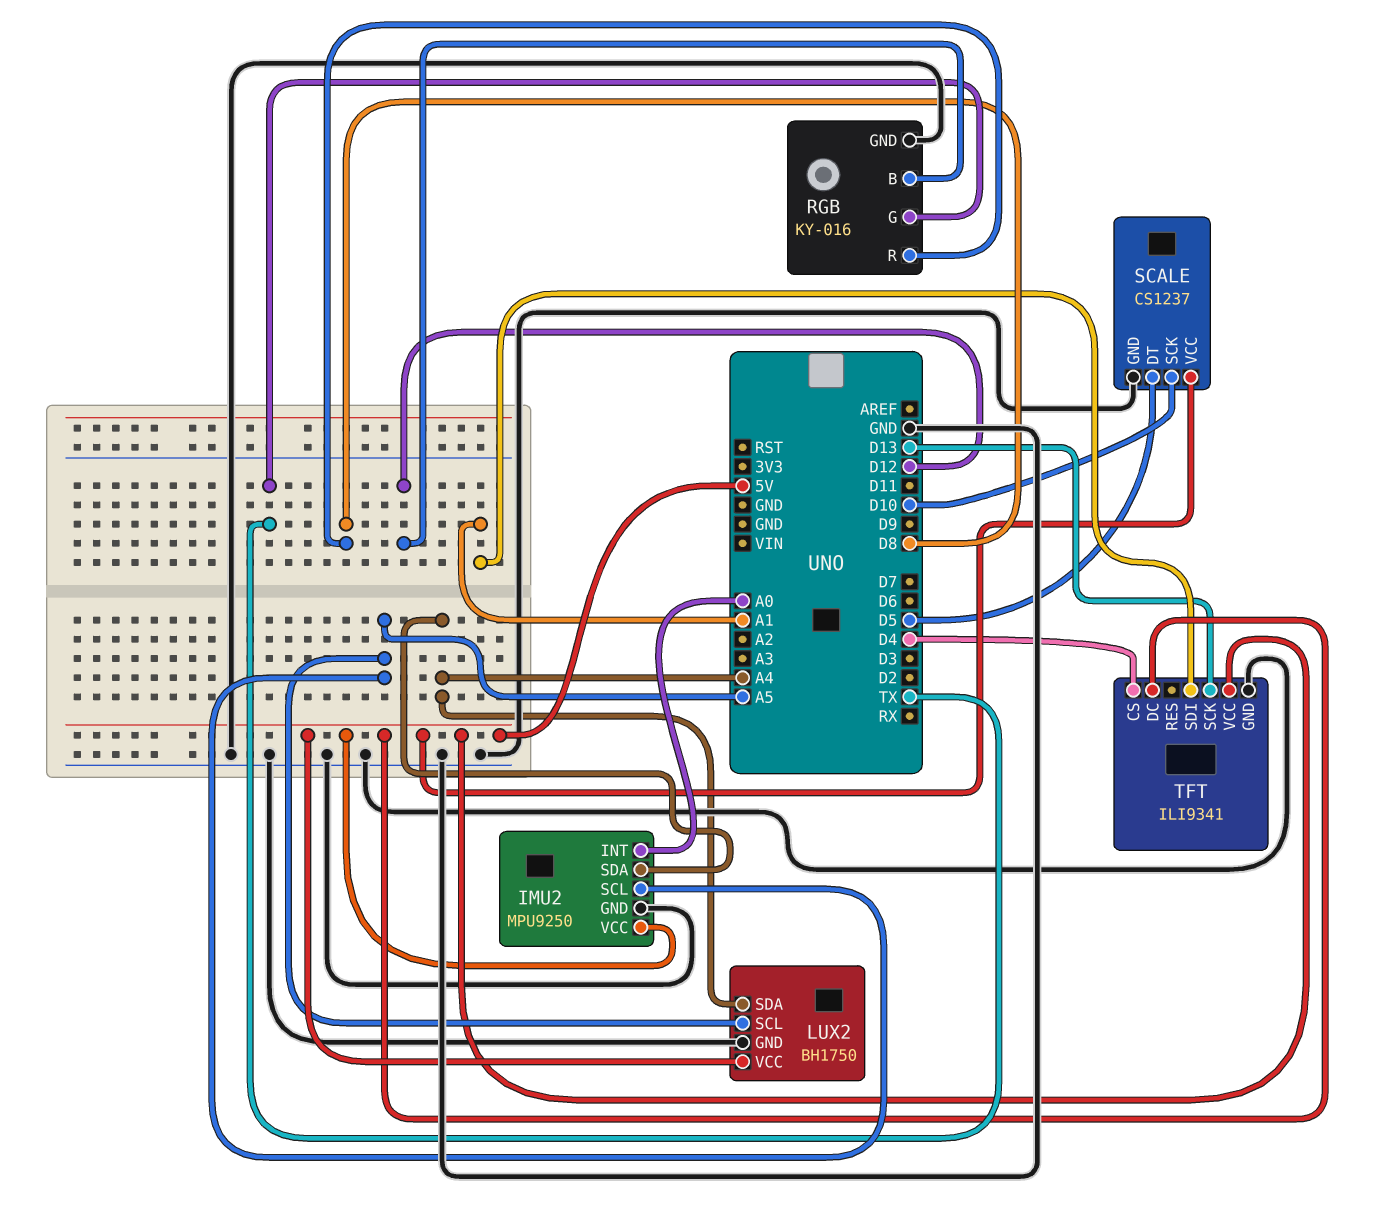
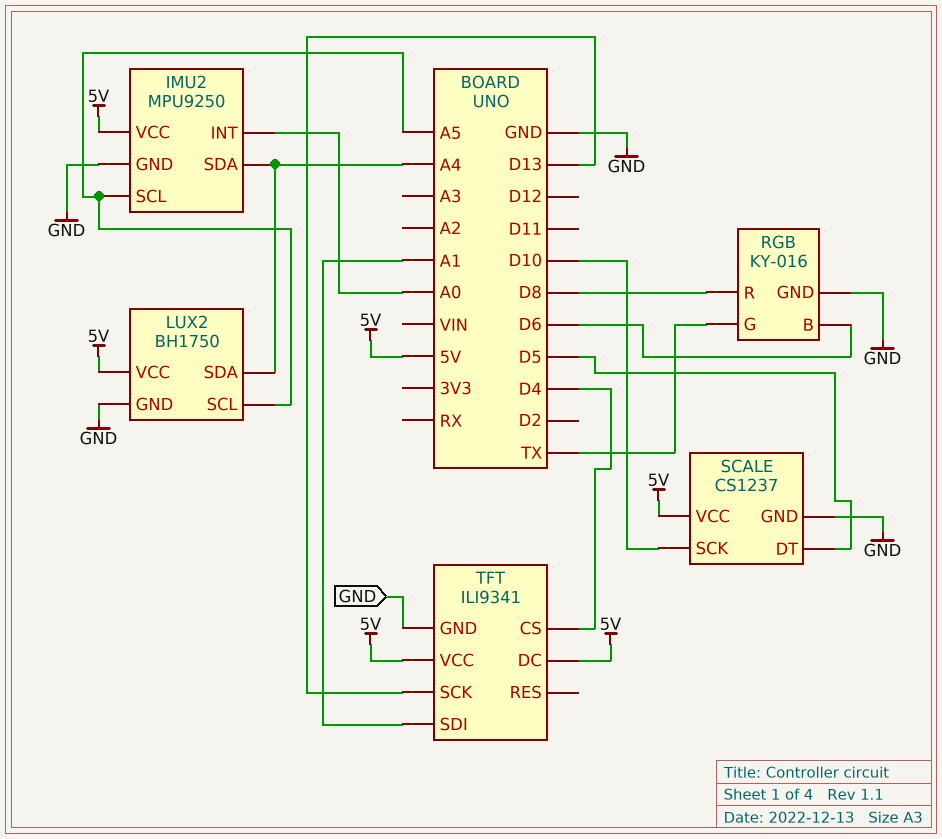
RGB pin B: D12 -> D6

